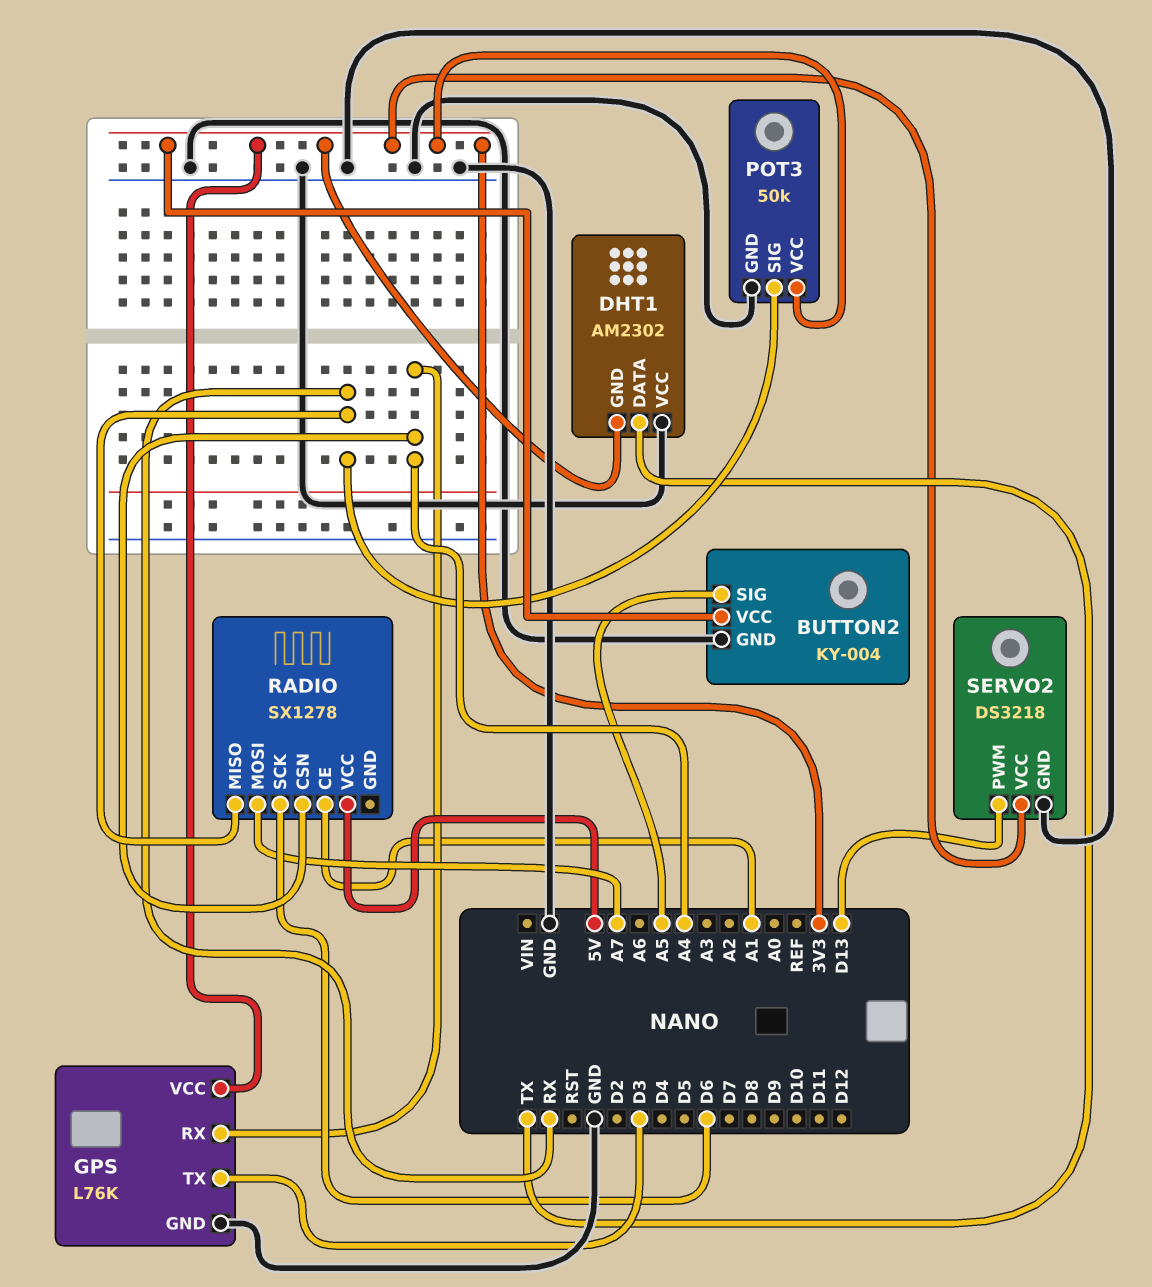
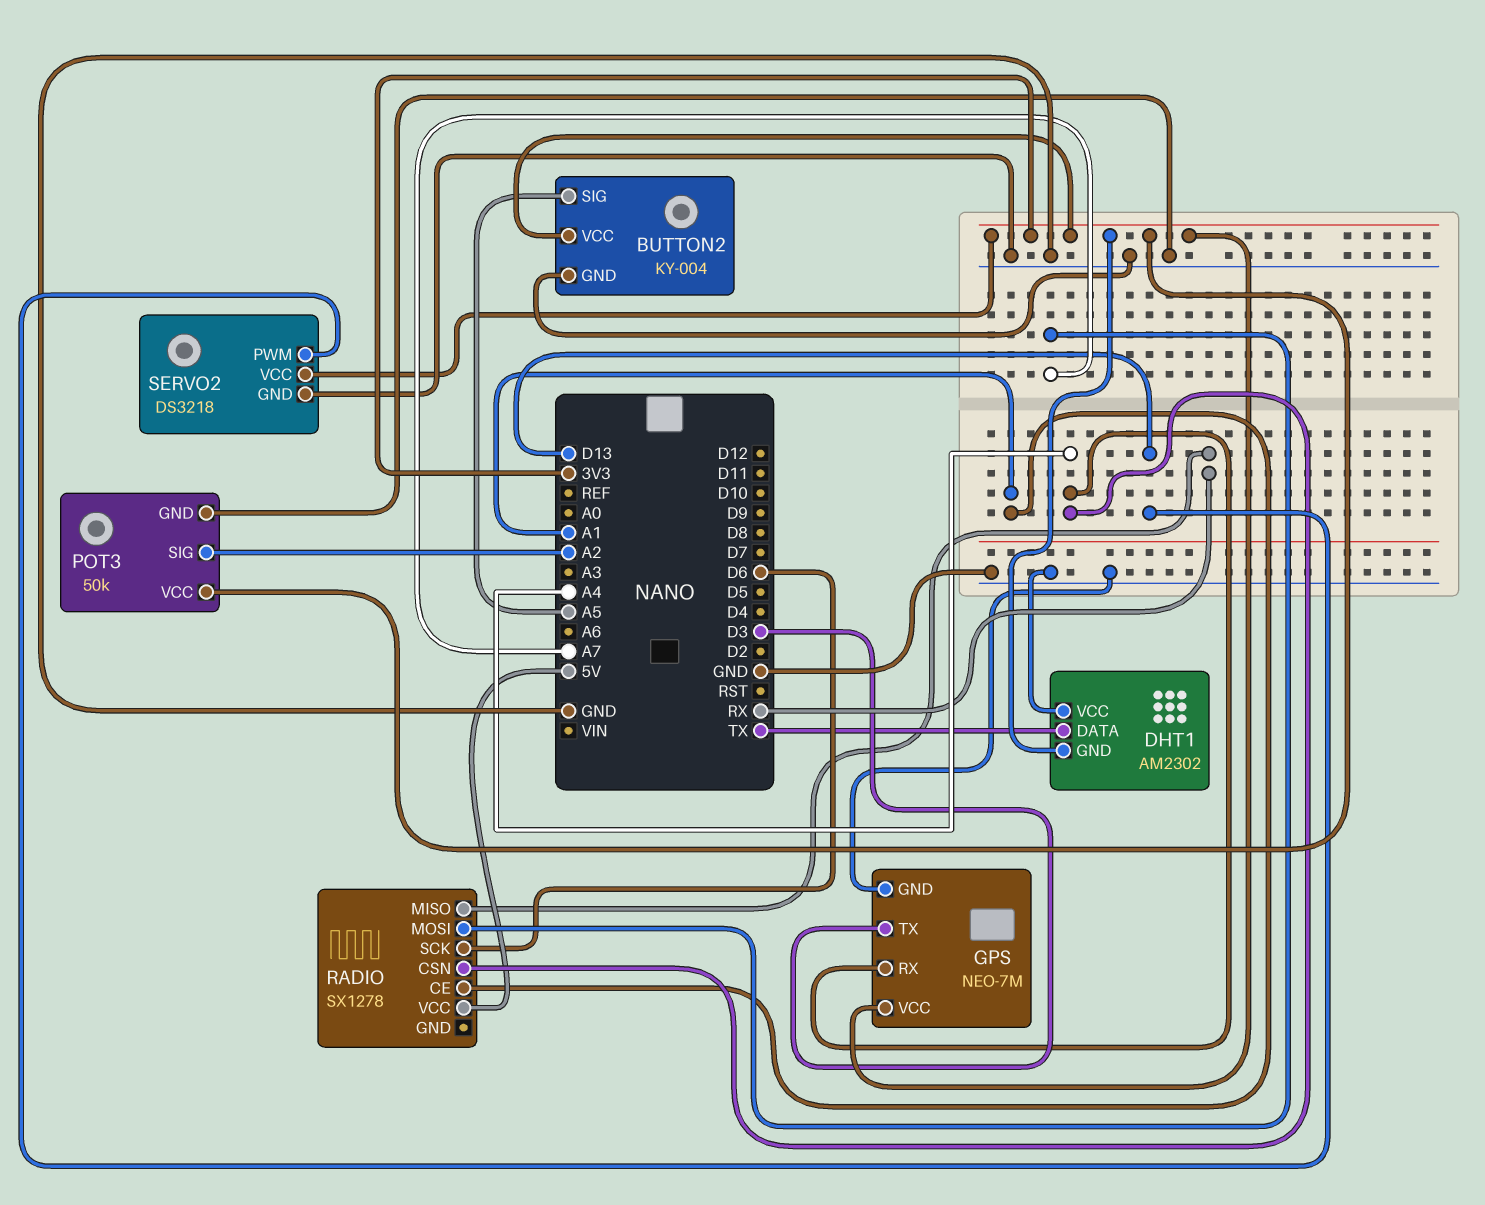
GPS: L76K -> NEO-7M
POT3 pin SIG: RX -> A2

